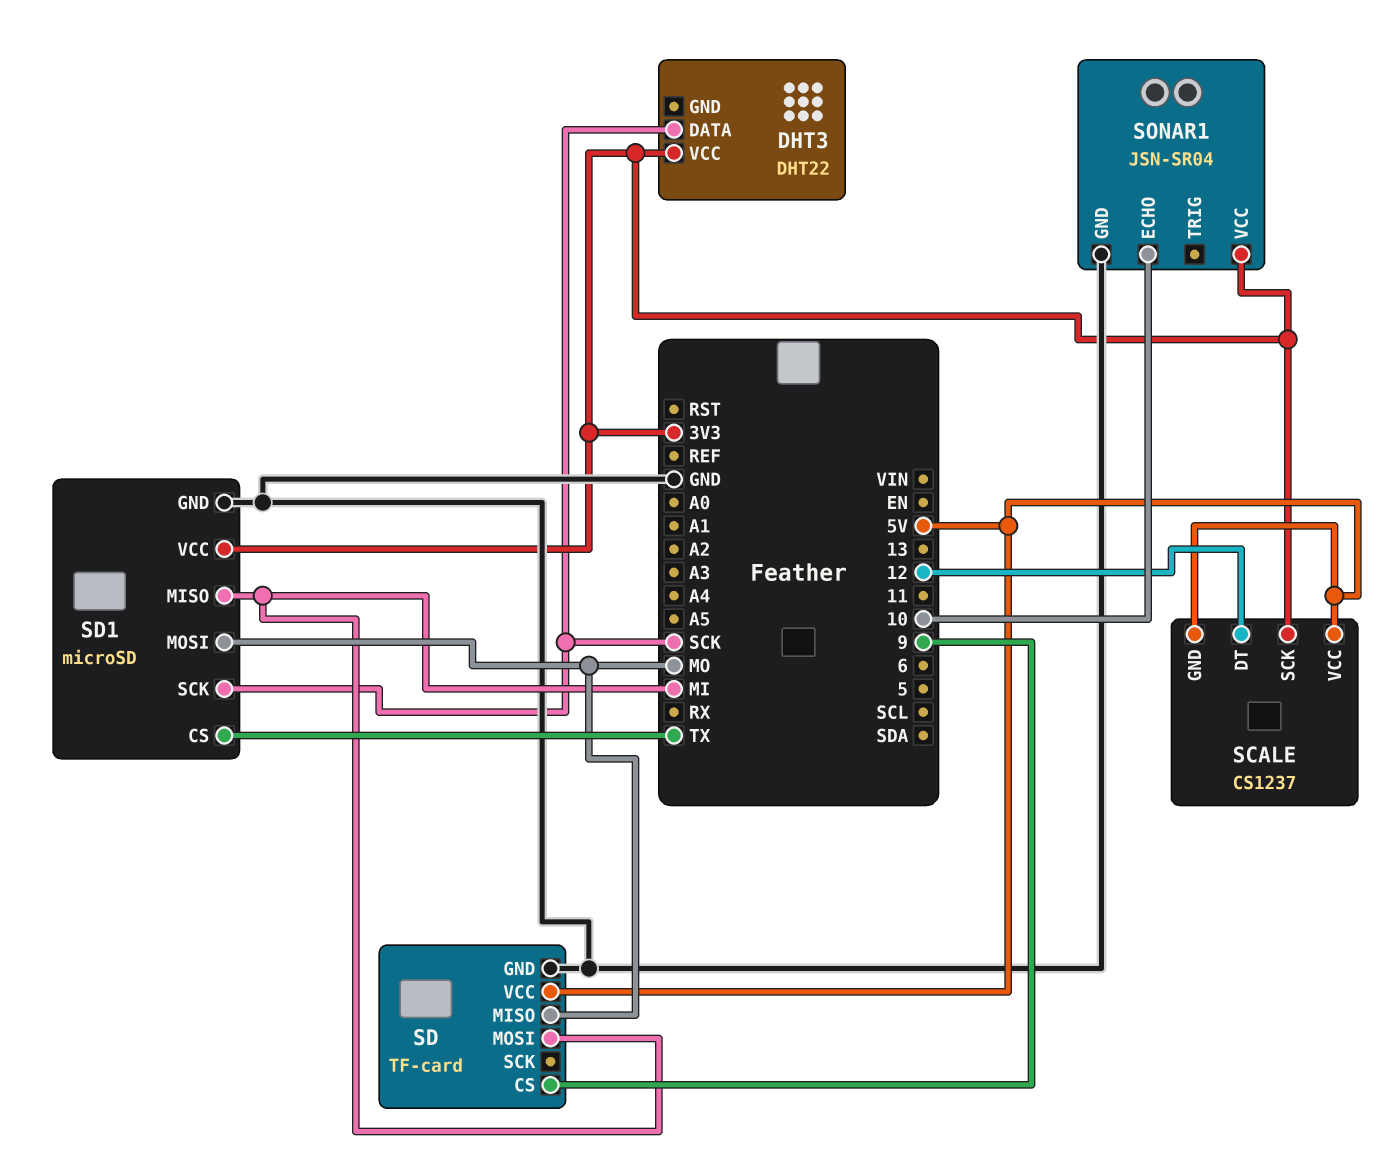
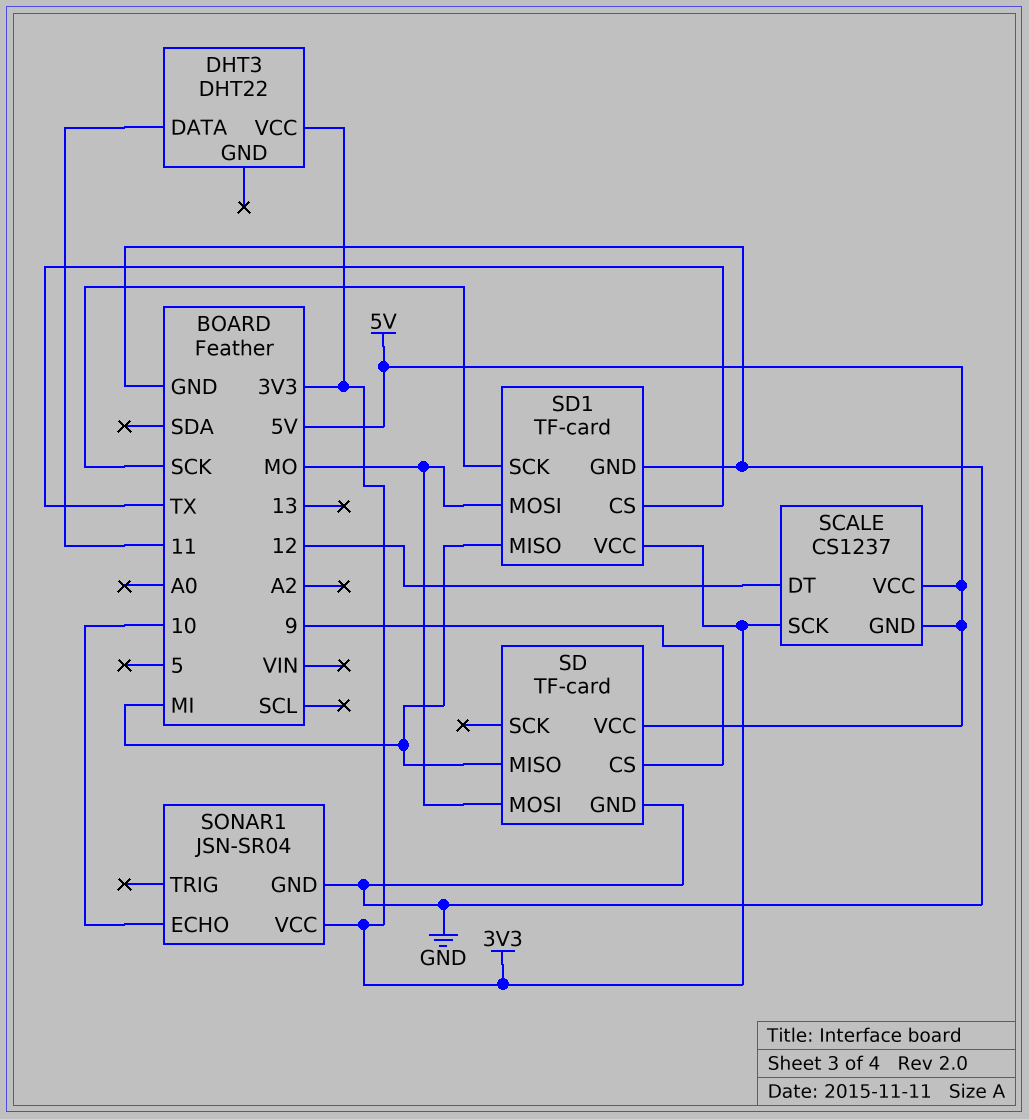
DHT3 pin DATA: SCK -> 11
SD pin MISO: MO -> MI
SD pin MOSI: MI -> MO
SD1: microSD -> TF-card

